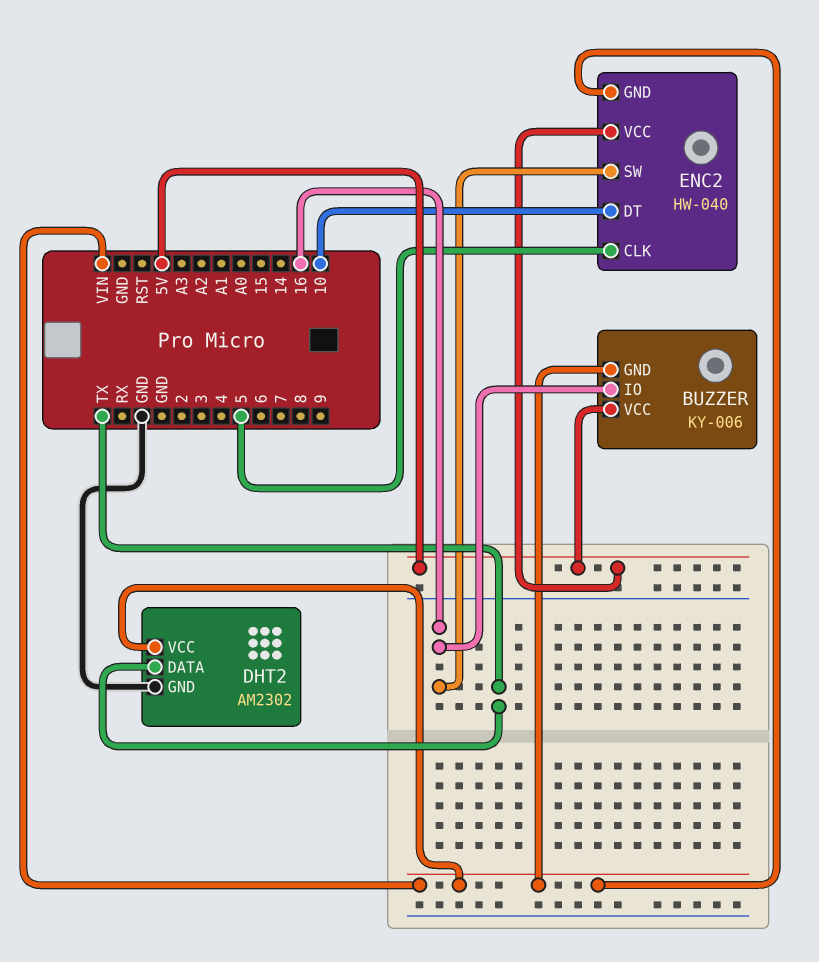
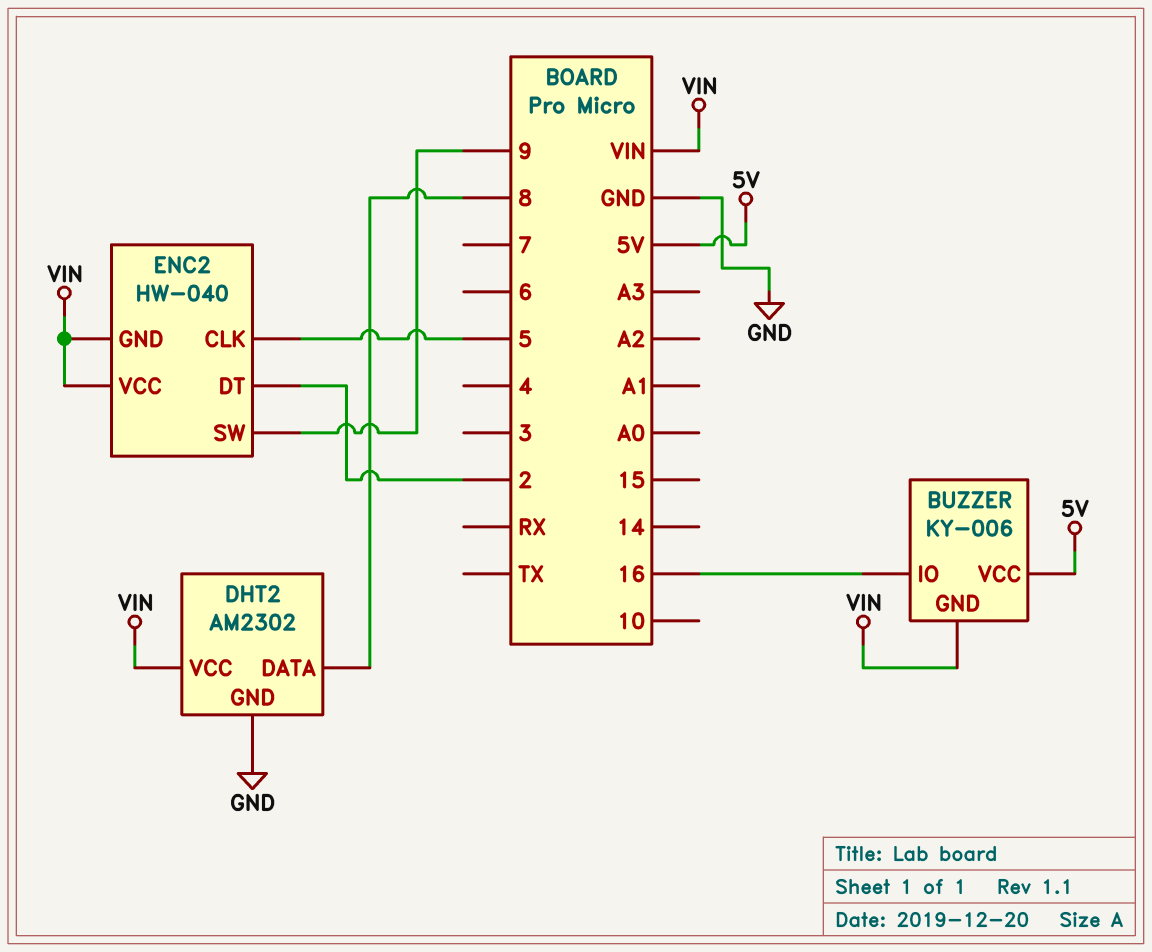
DHT2 pin DATA: TX -> 8
ENC2 pin DT: 10 -> 2
ENC2 pin SW: 16 -> 9
ENC2 pin VCC: 5V -> VIN

